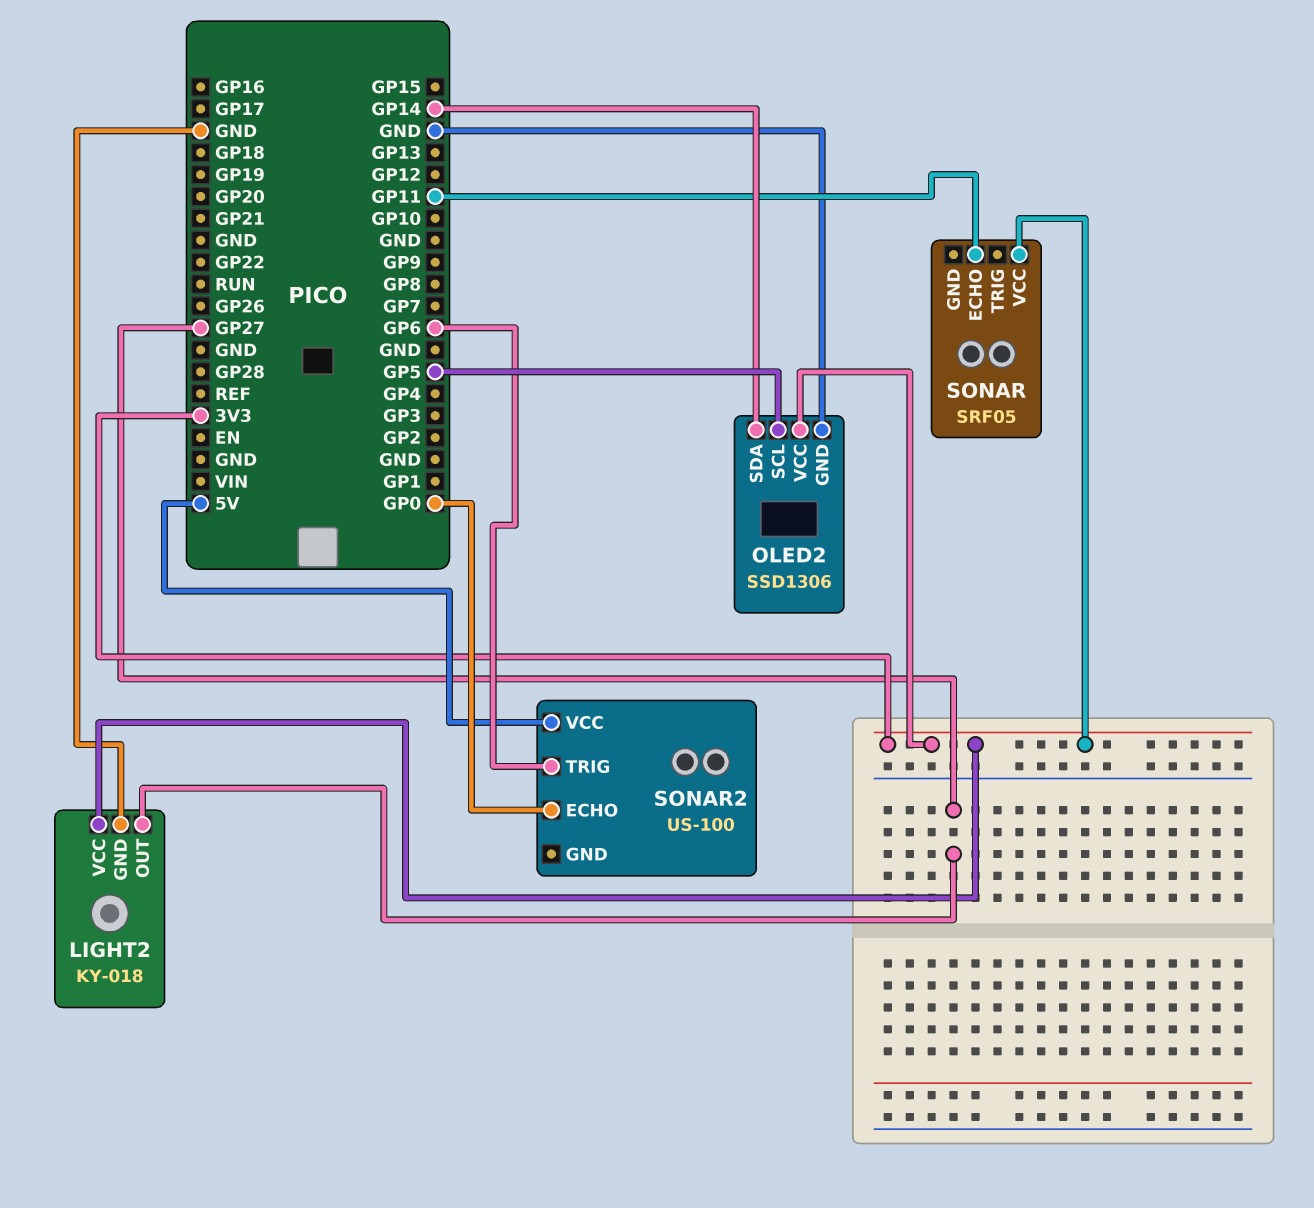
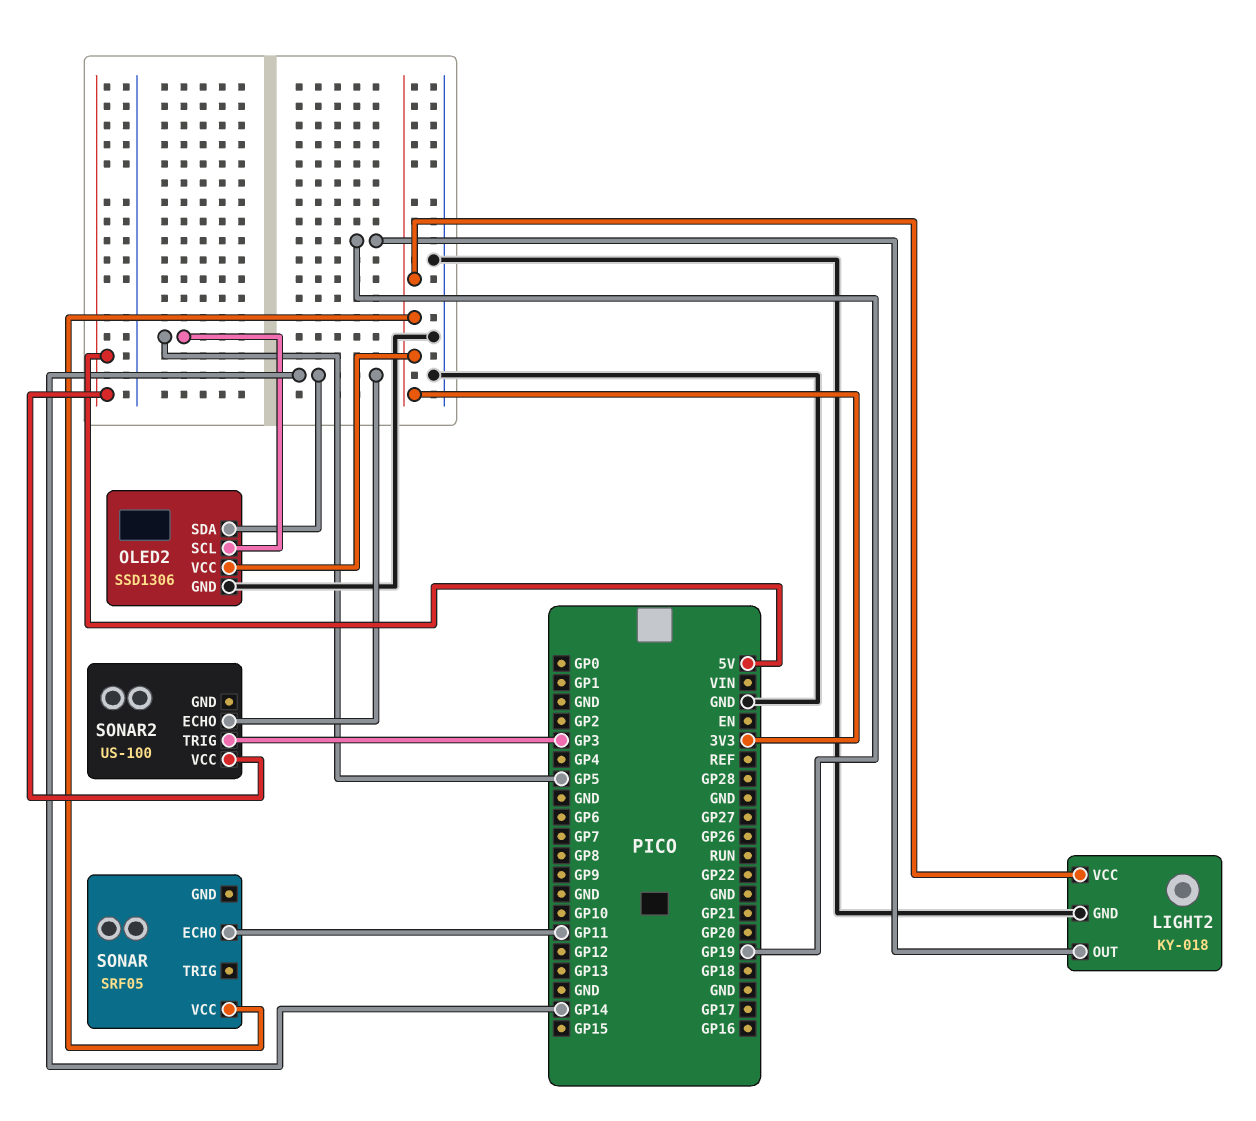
LIGHT2 pin OUT: GP27 -> GP19
SONAR2 pin ECHO: GP0 -> GP14
SONAR2 pin TRIG: GP6 -> GP3

